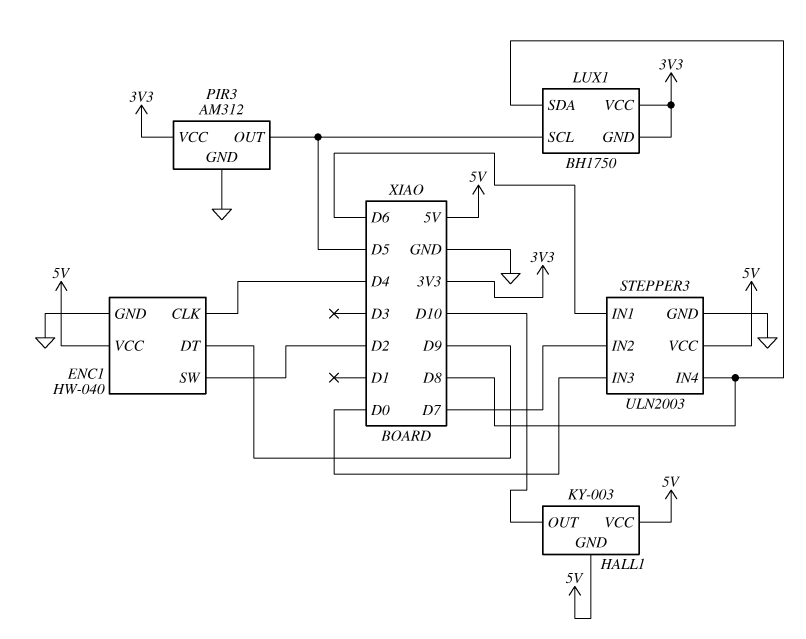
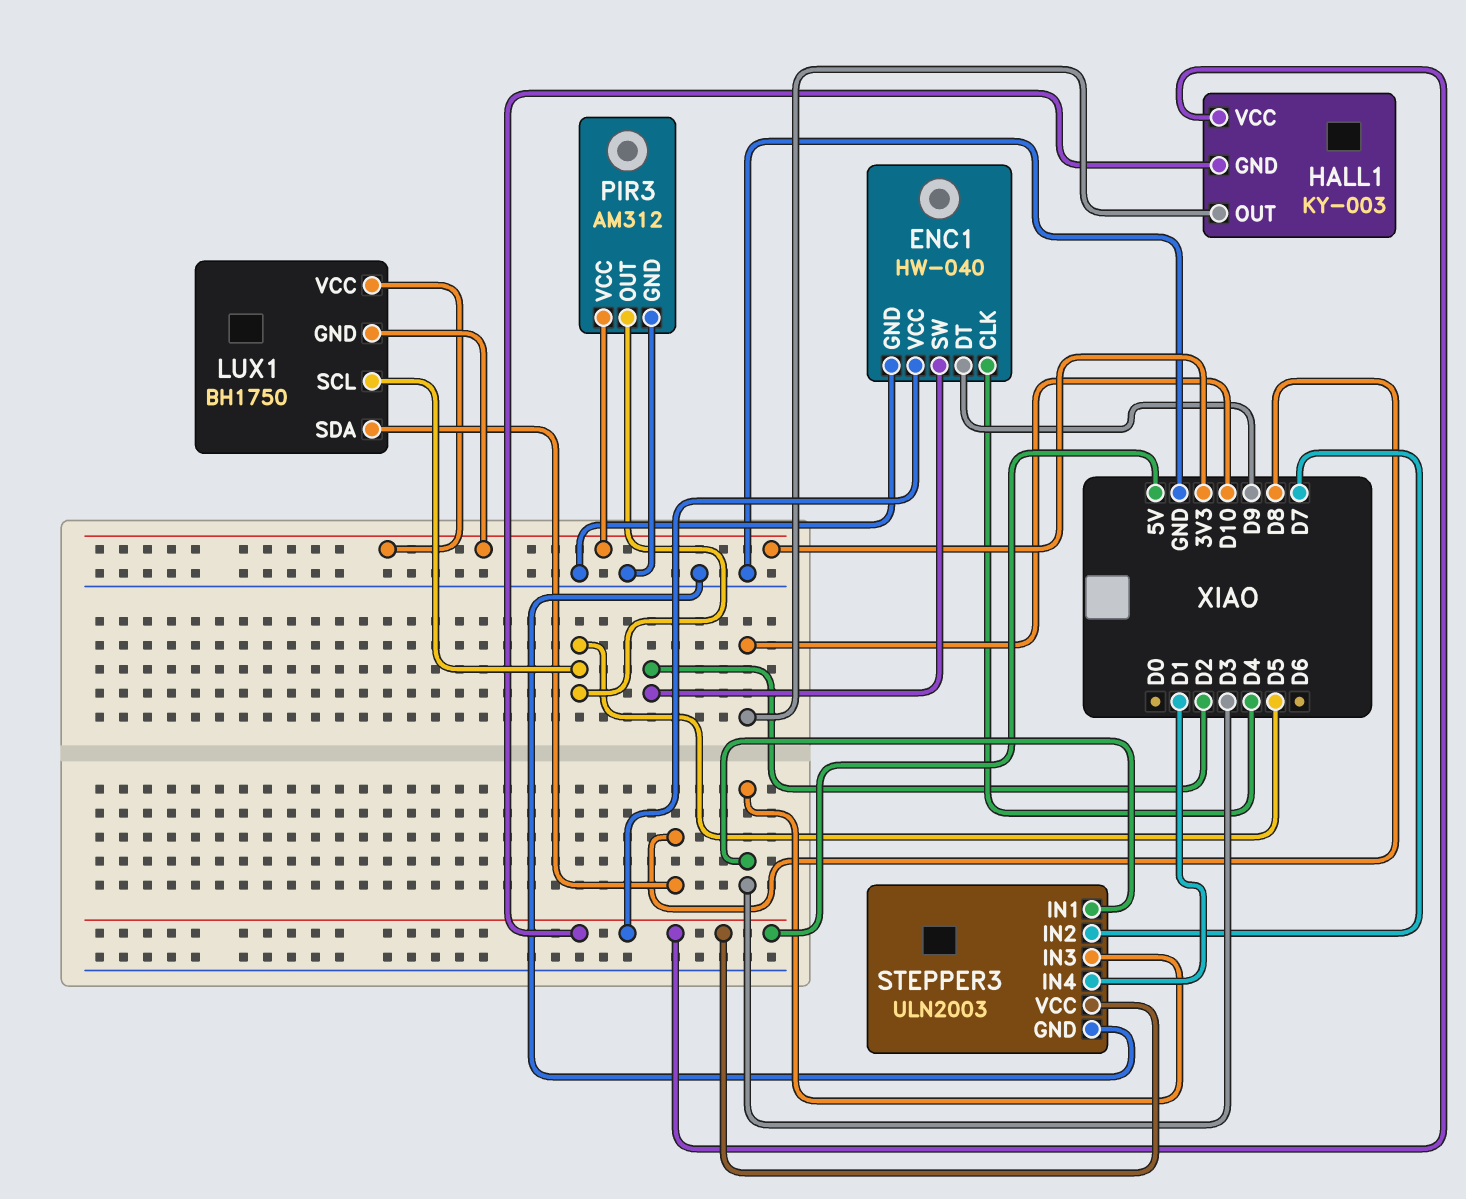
STEPPER3 pin IN1: D6 -> D3
STEPPER3 pin IN3: D0 -> D3
STEPPER3 pin IN4: D8 -> D1

